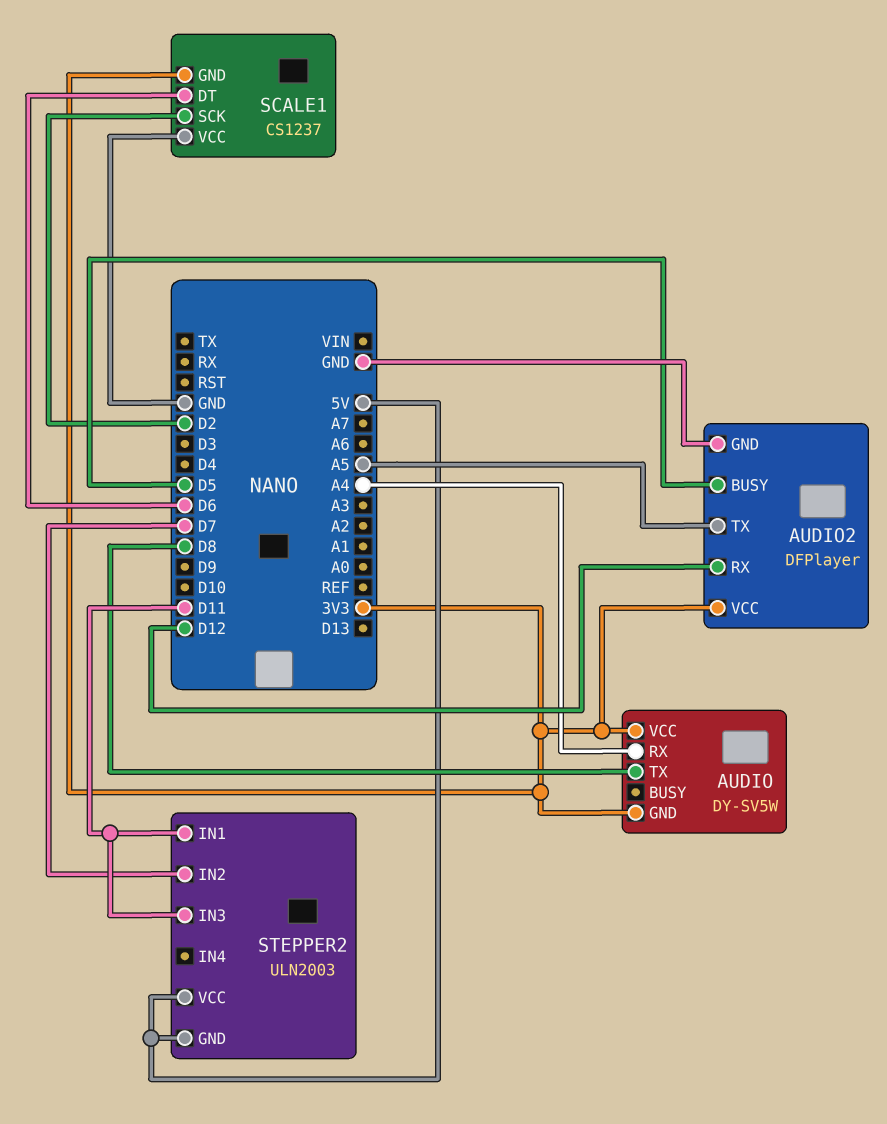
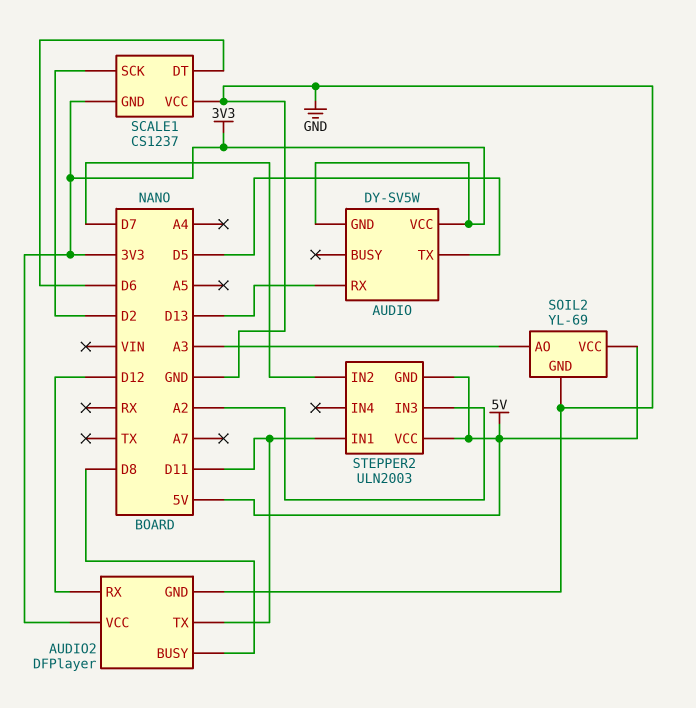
AUDIO pin RX: A4 -> D13
AUDIO pin TX: D8 -> D5
AUDIO2 pin BUSY: D5 -> D8
AUDIO2 pin TX: A5 -> D11
SOIL2: none -> YL-69
SOIL2 pin AO: none -> A3
SOIL2 pin GND: none -> GND
SOIL2 pin VCC: none -> 5V
STEPPER2 pin IN3: D11 -> A2

